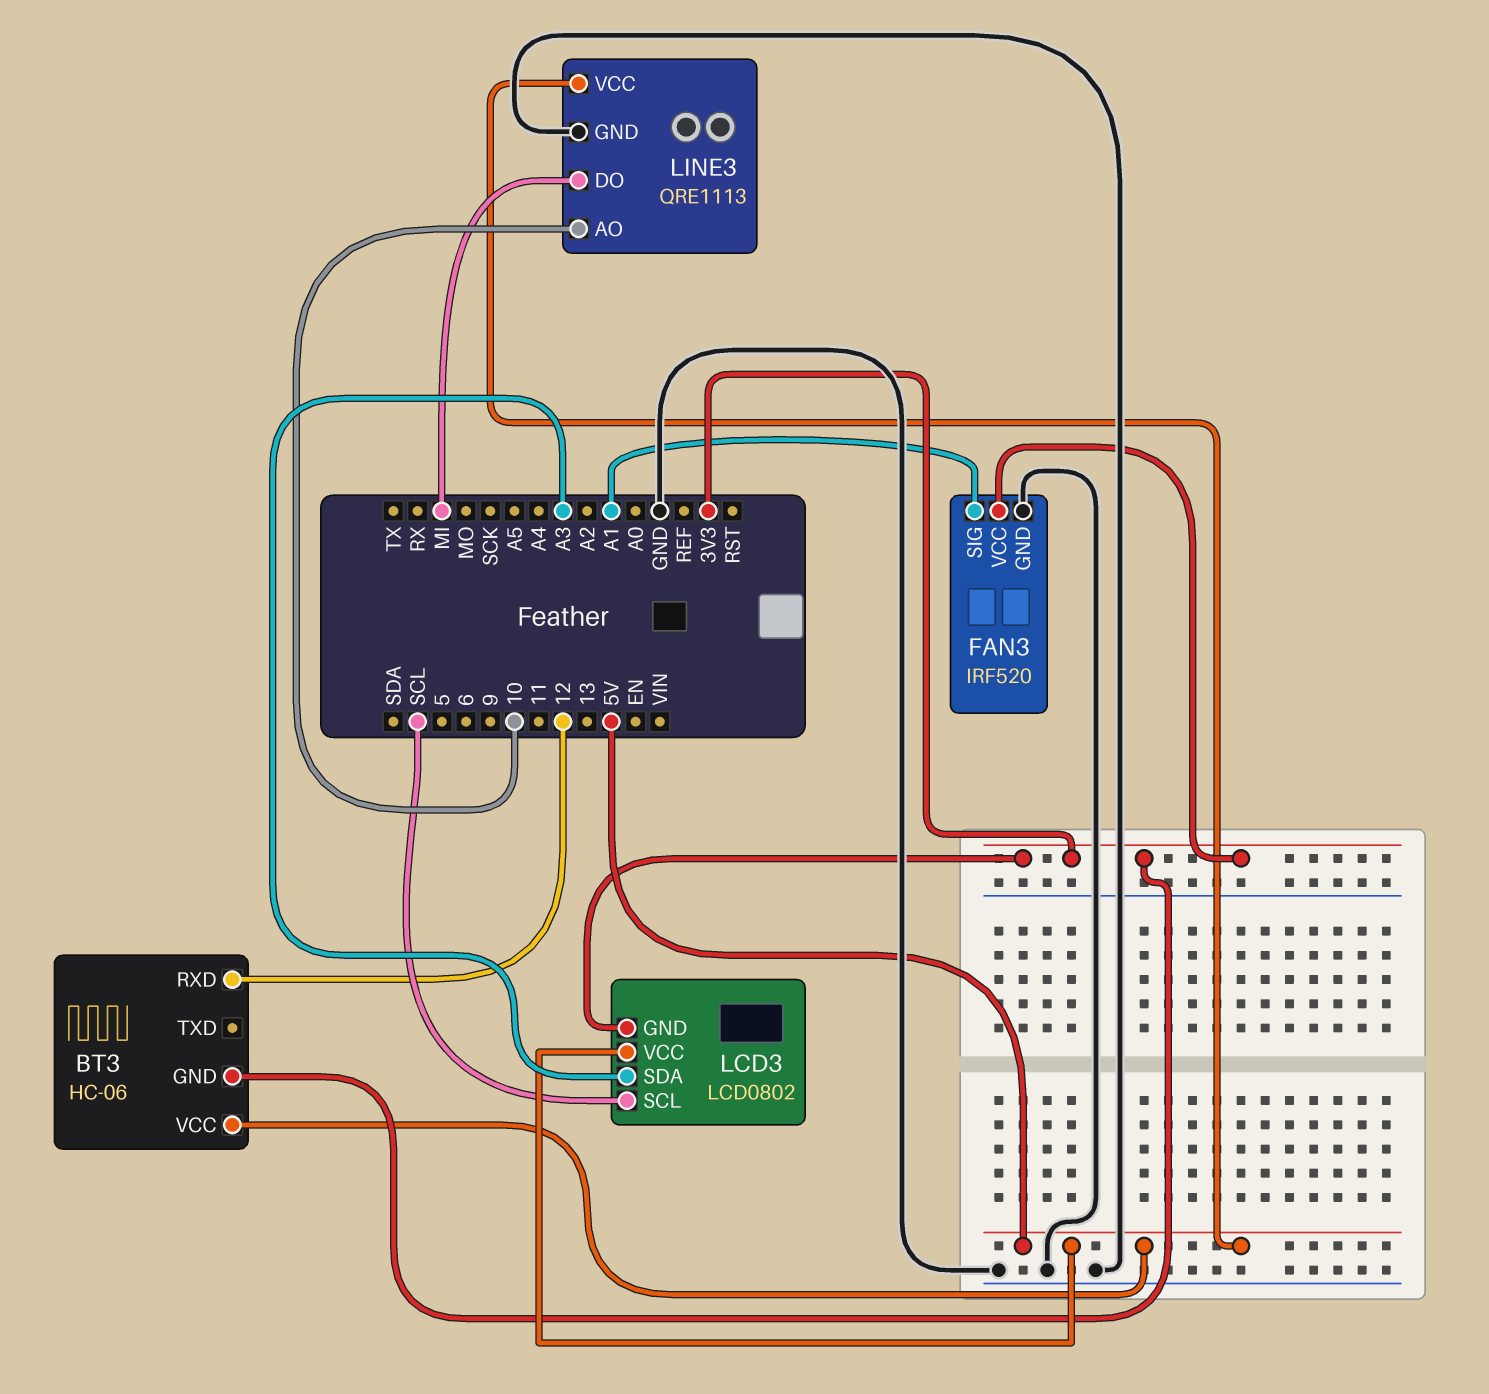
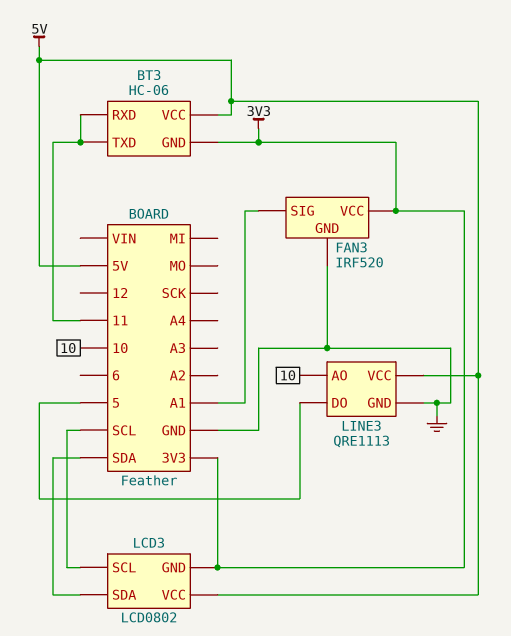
BT3 pin RXD: 12 -> 11
BT3 pin TXD: none -> 11
LCD3 pin SDA: A3 -> SDA
LINE3 pin DO: MI -> 5

